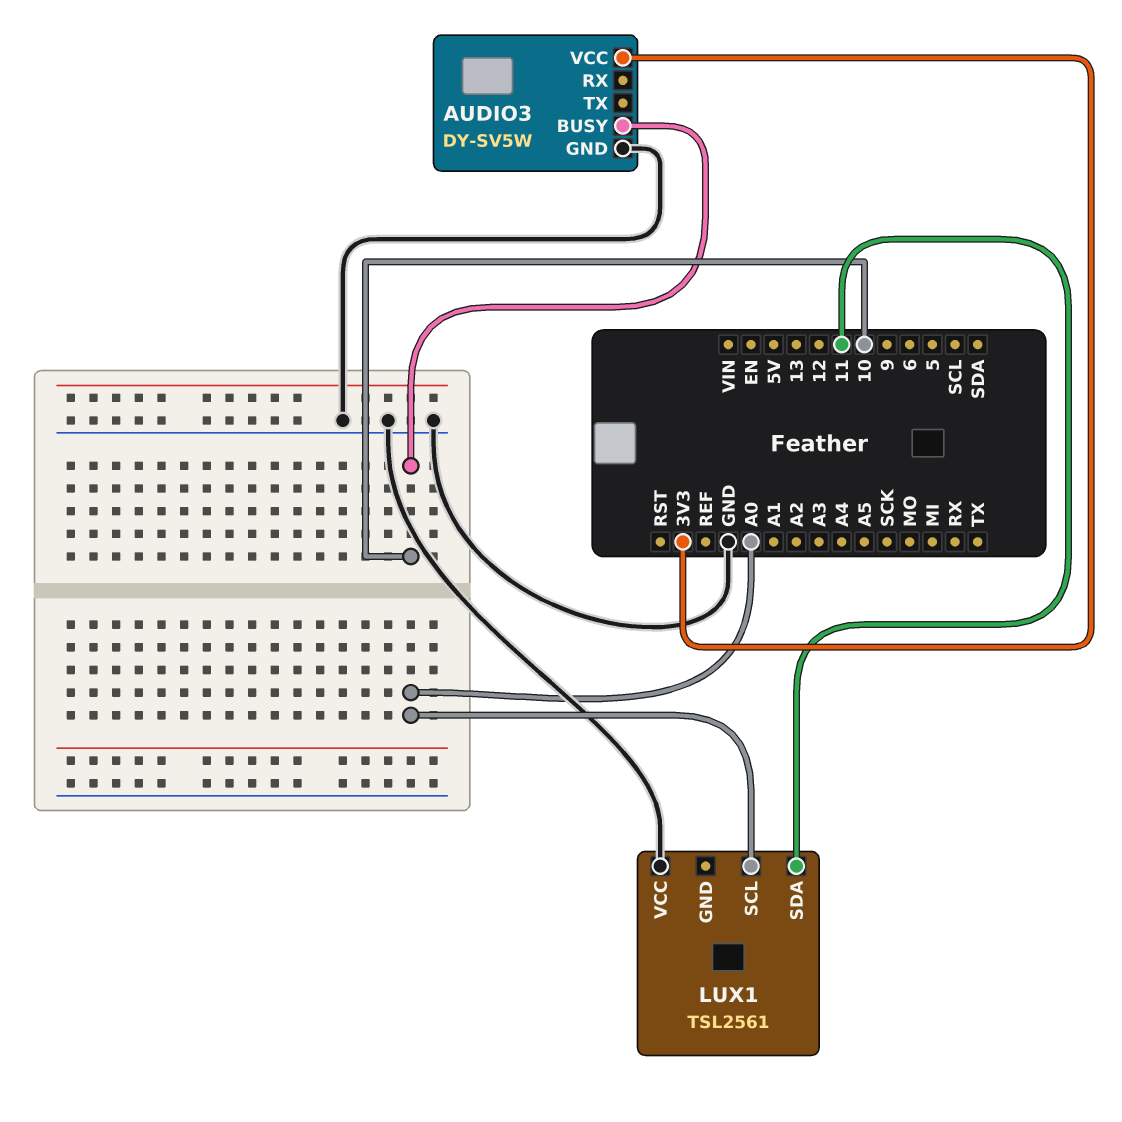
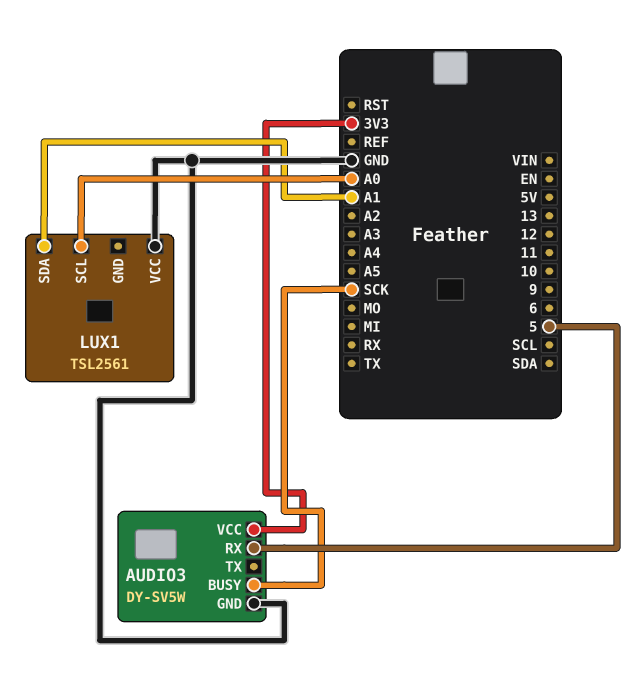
AUDIO3 pin BUSY: 10 -> SCK
AUDIO3 pin RX: none -> 5
LUX1 pin SDA: 11 -> A1

